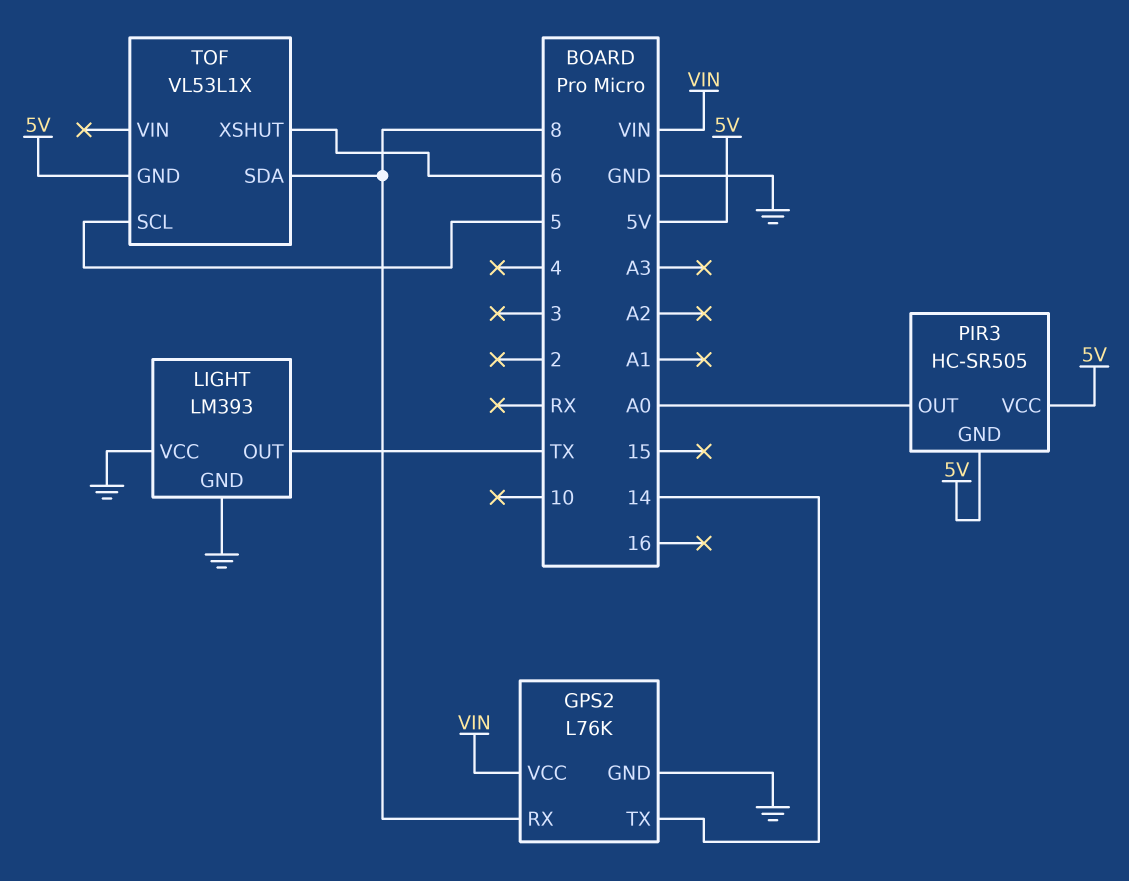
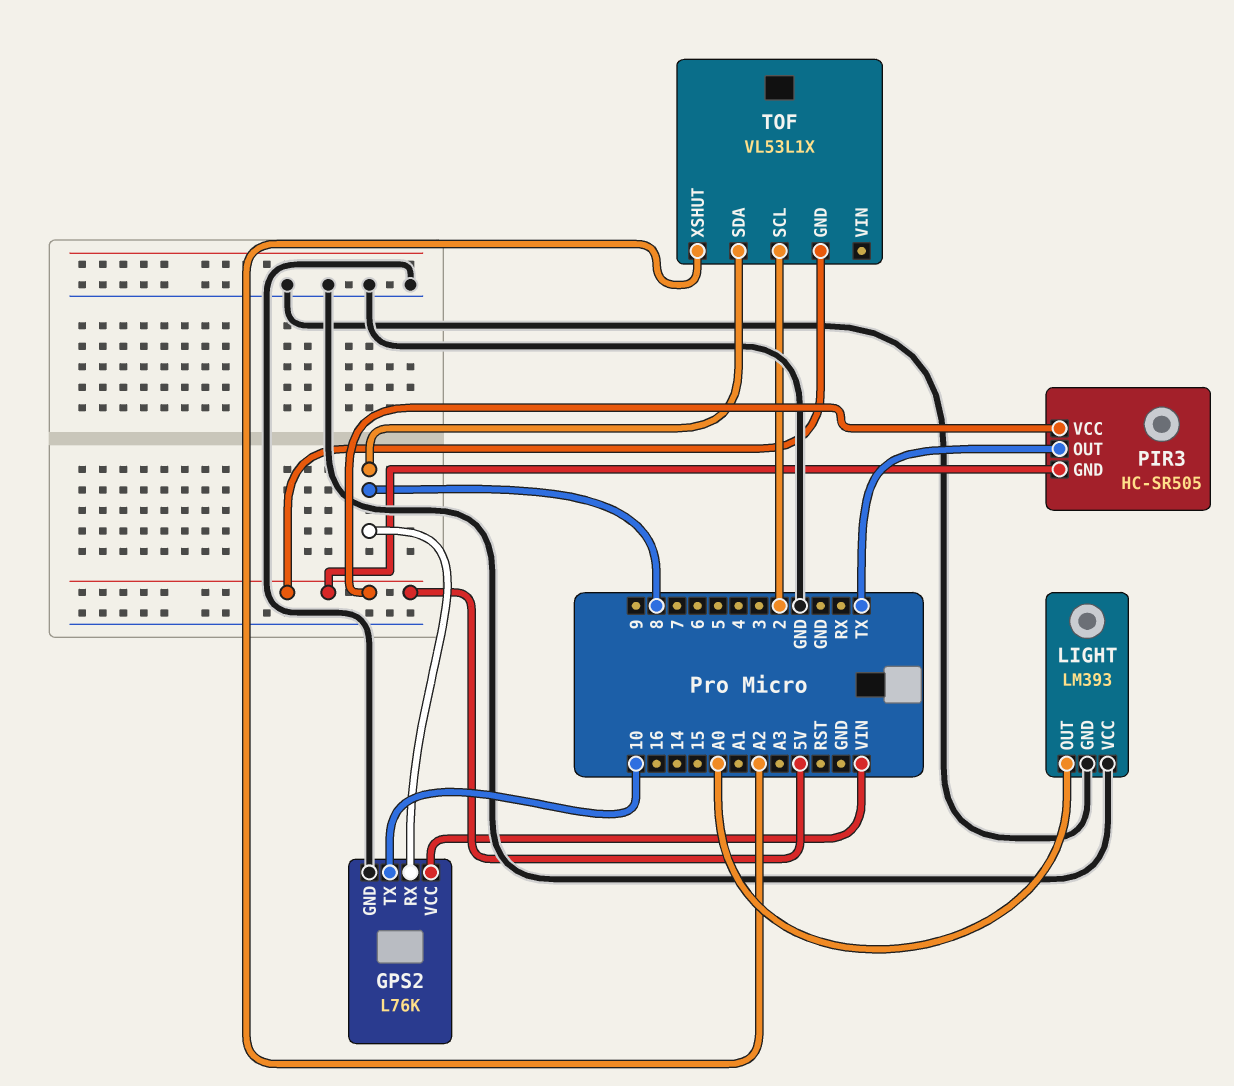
GPS2 pin TX: 14 -> 10
LIGHT pin OUT: TX -> A0
PIR3 pin OUT: A0 -> TX
TOF pin SCL: 5 -> 2
TOF pin XSHUT: 6 -> A2

